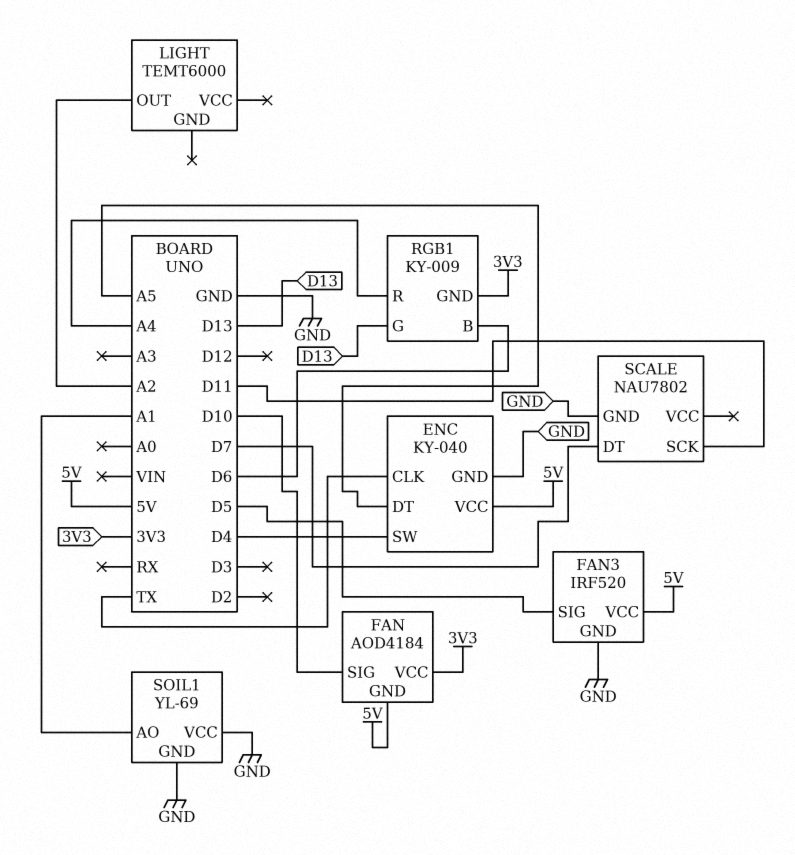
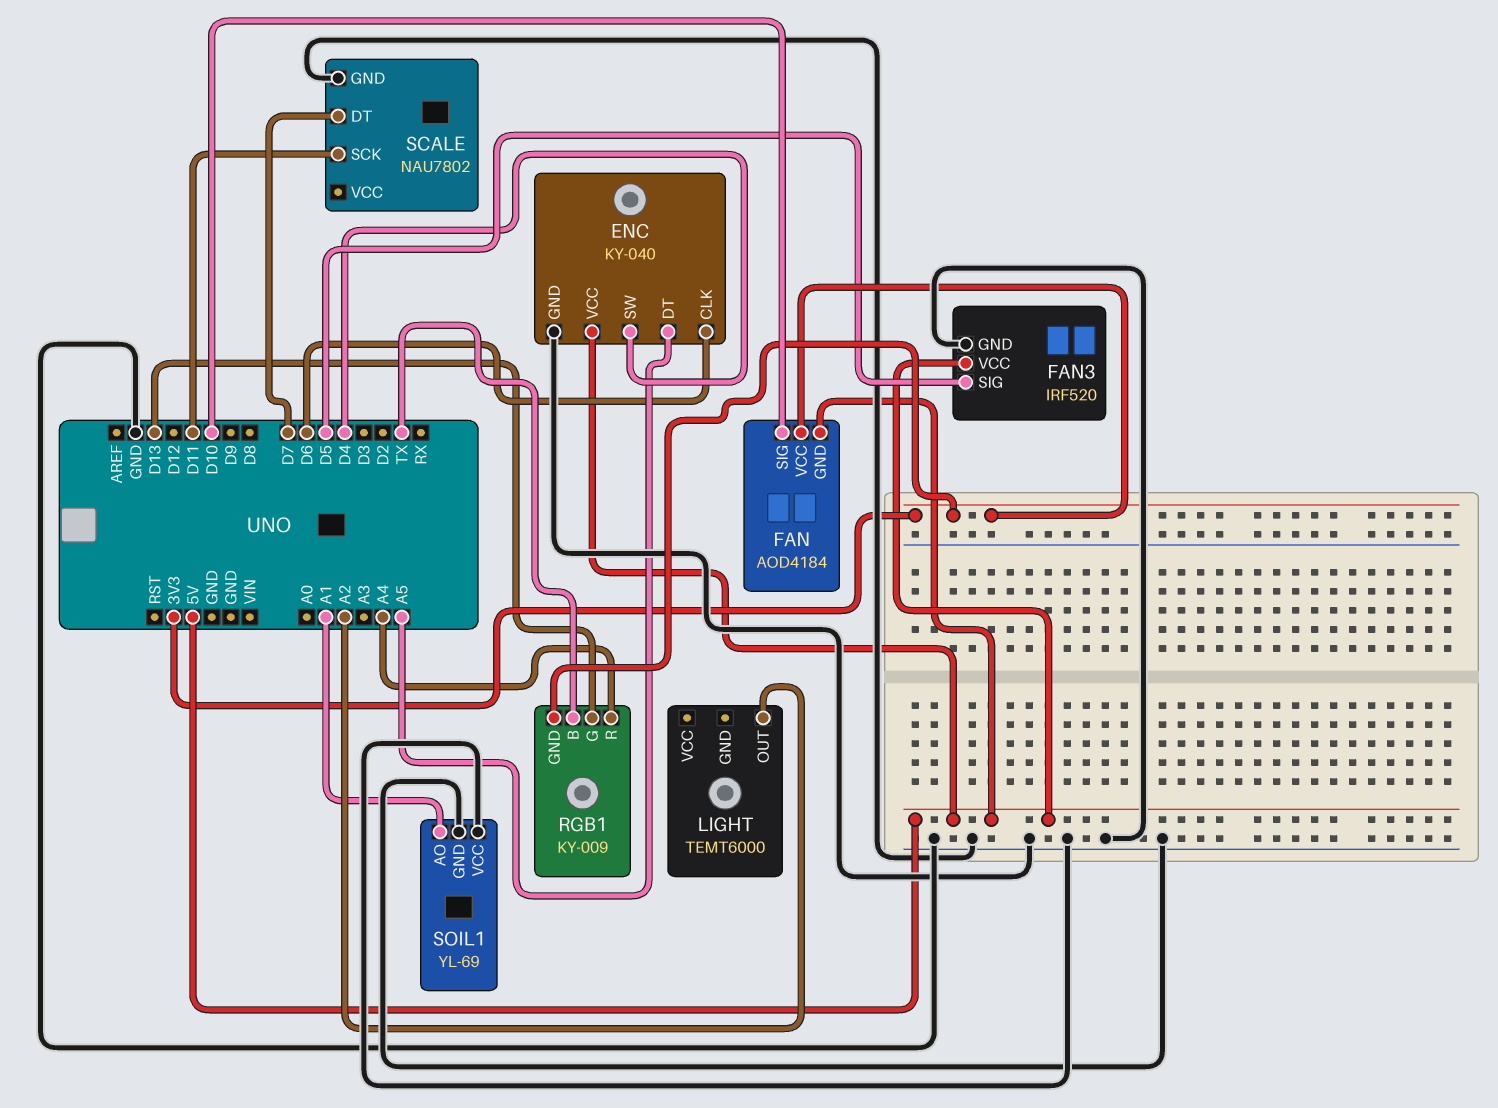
ENC pin CLK: TX -> D6
RGB1 pin B: D6 -> TX

